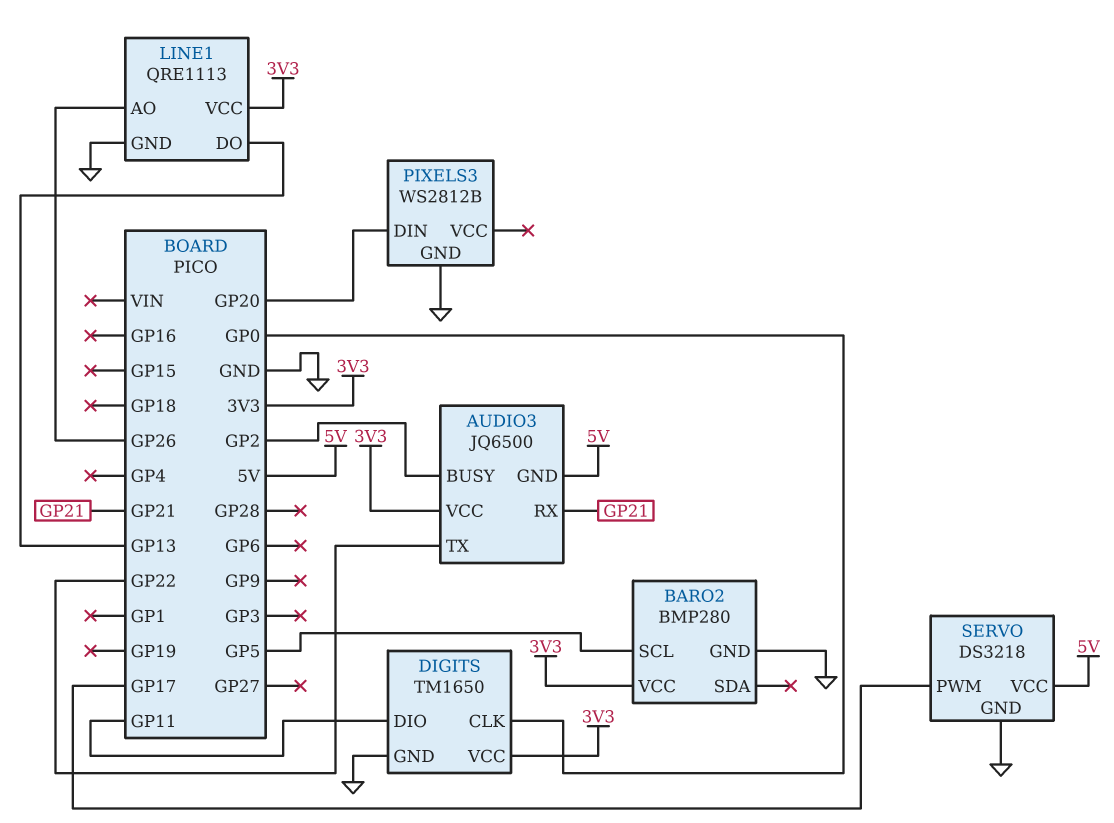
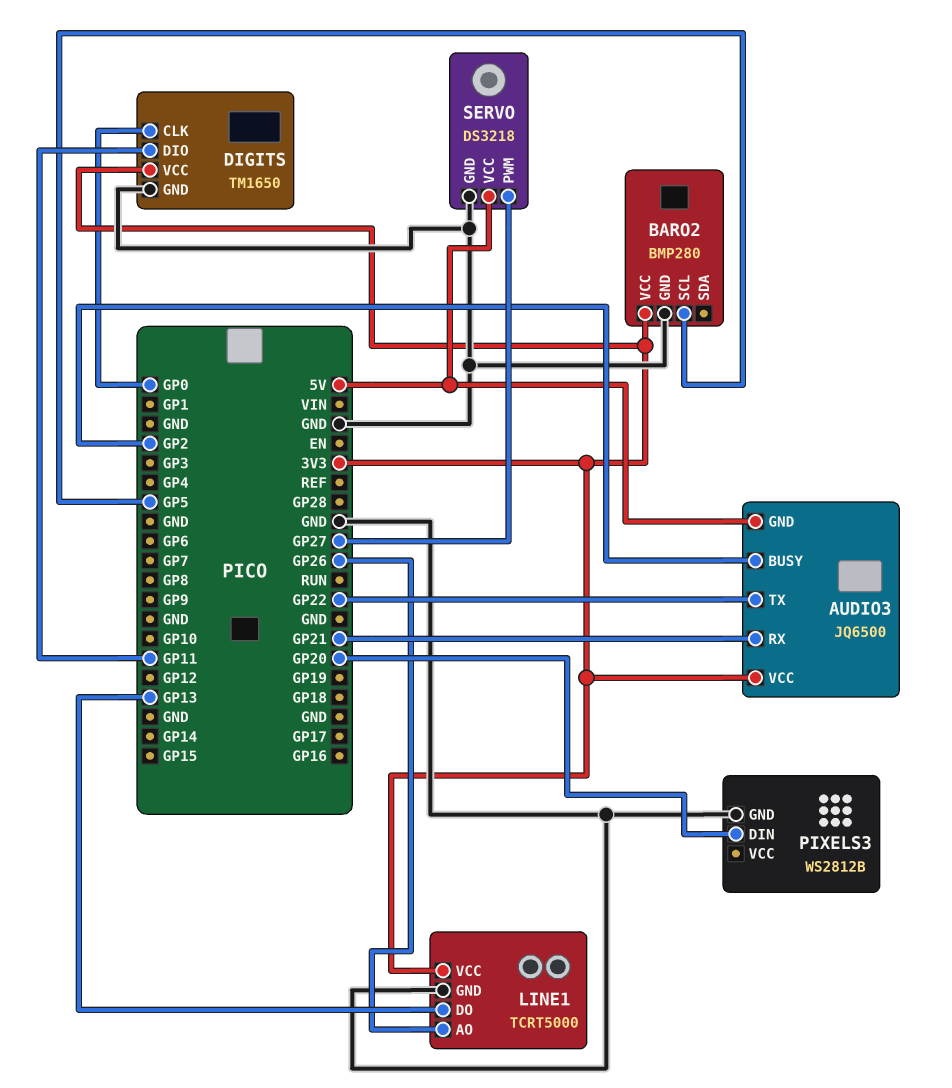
LINE1: QRE1113 -> TCRT5000
SERVO pin PWM: GP17 -> GP27

